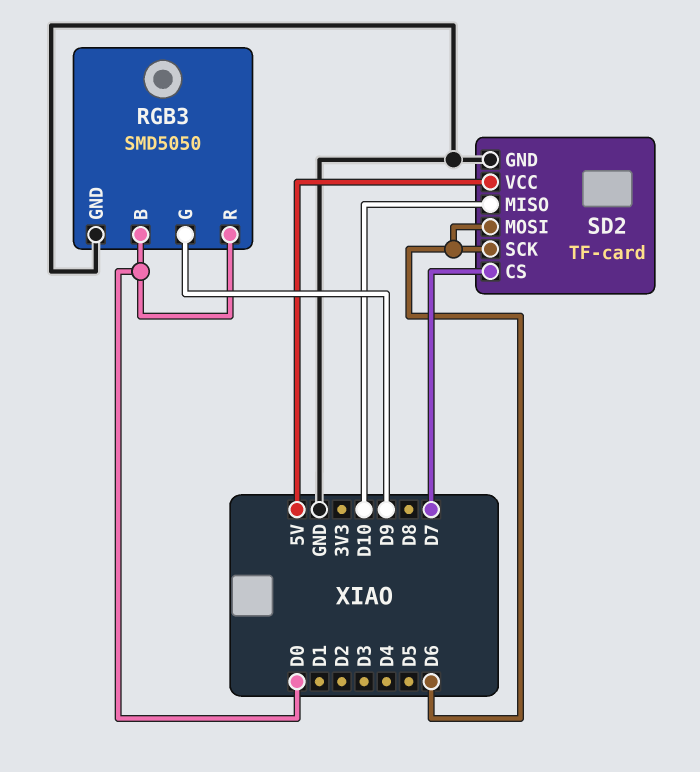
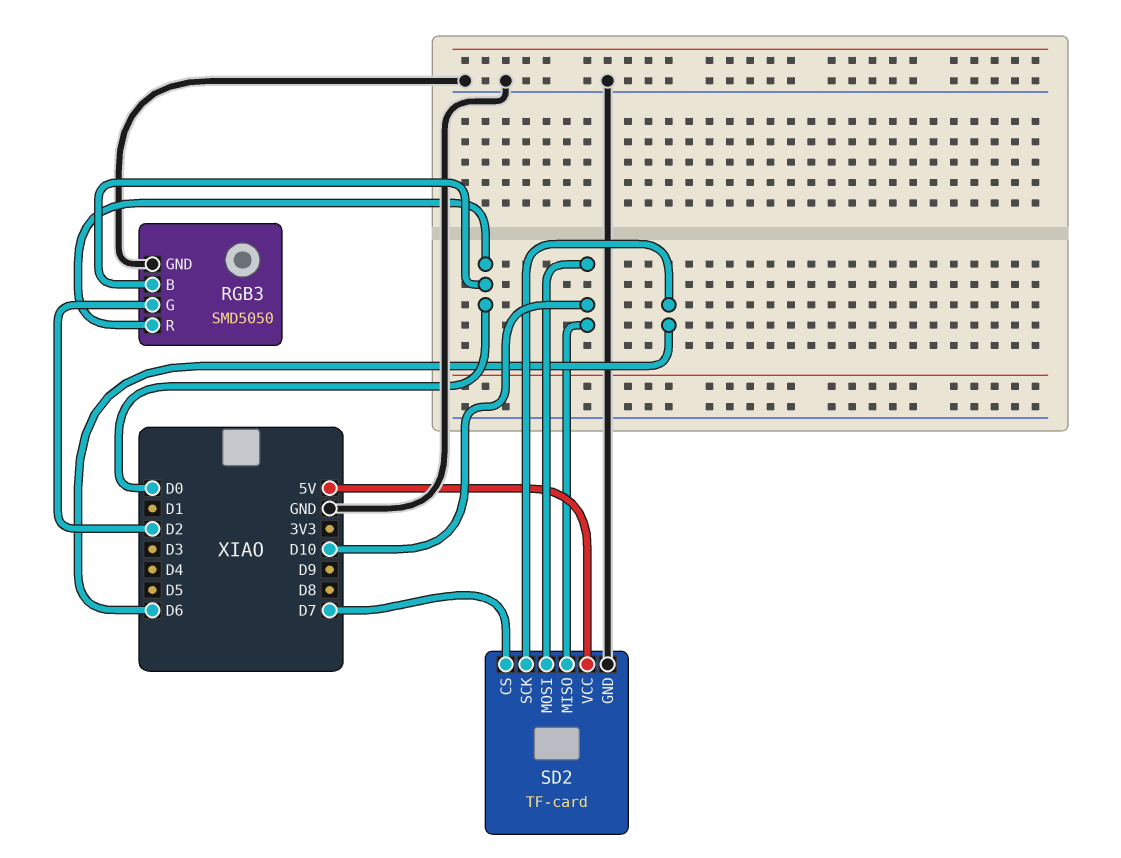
RGB3 pin G: D9 -> D2
SD2 pin MOSI: D6 -> D10

